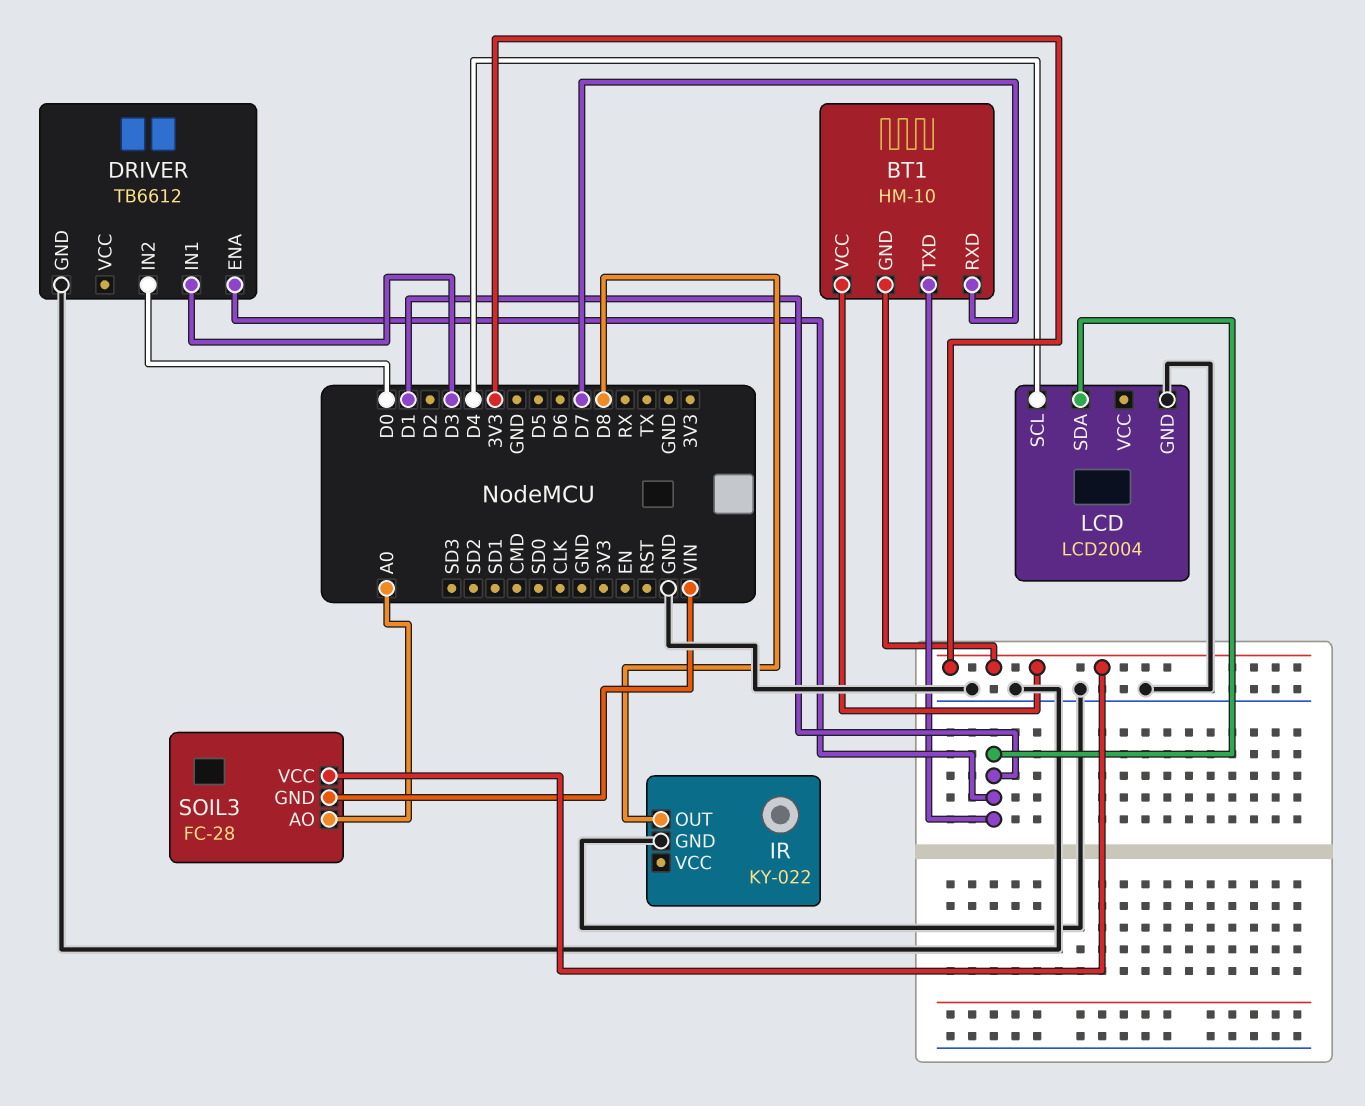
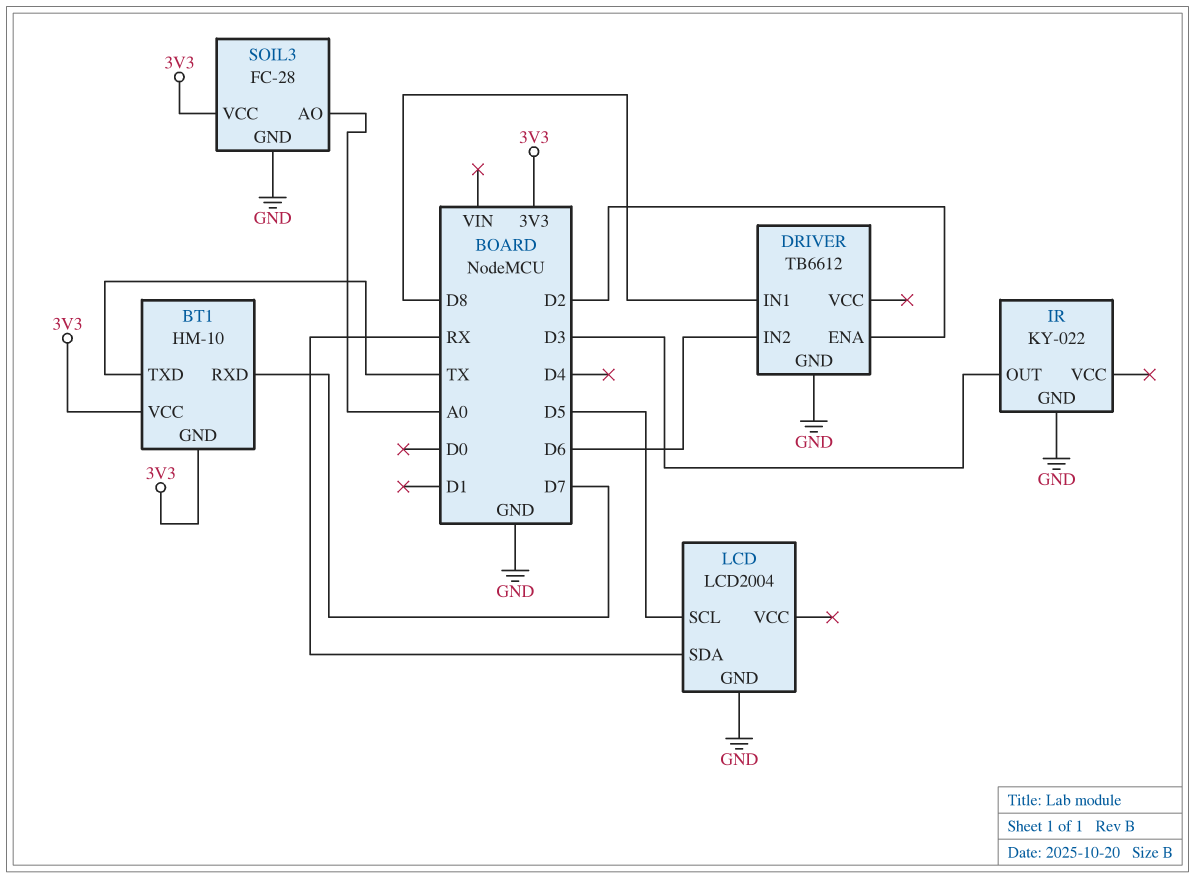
BT1 pin TXD: D1 -> TX
DRIVER pin ENA: D1 -> D2
DRIVER pin IN1: D3 -> D8
DRIVER pin IN2: D0 -> D6
IR pin OUT: D8 -> D3
LCD pin SCL: D4 -> D5
LCD pin SDA: D1 -> RX
SOIL3 pin GND: VIN -> GND

